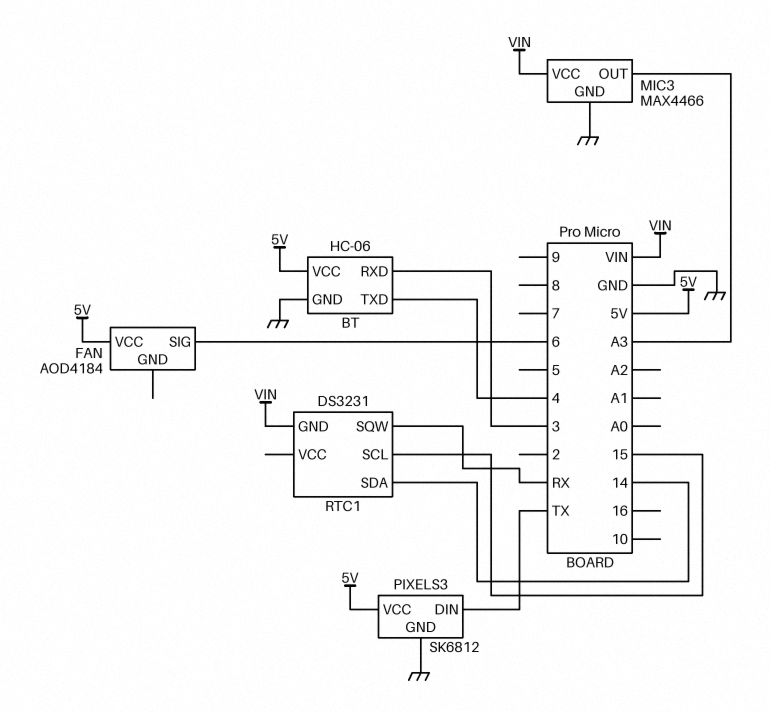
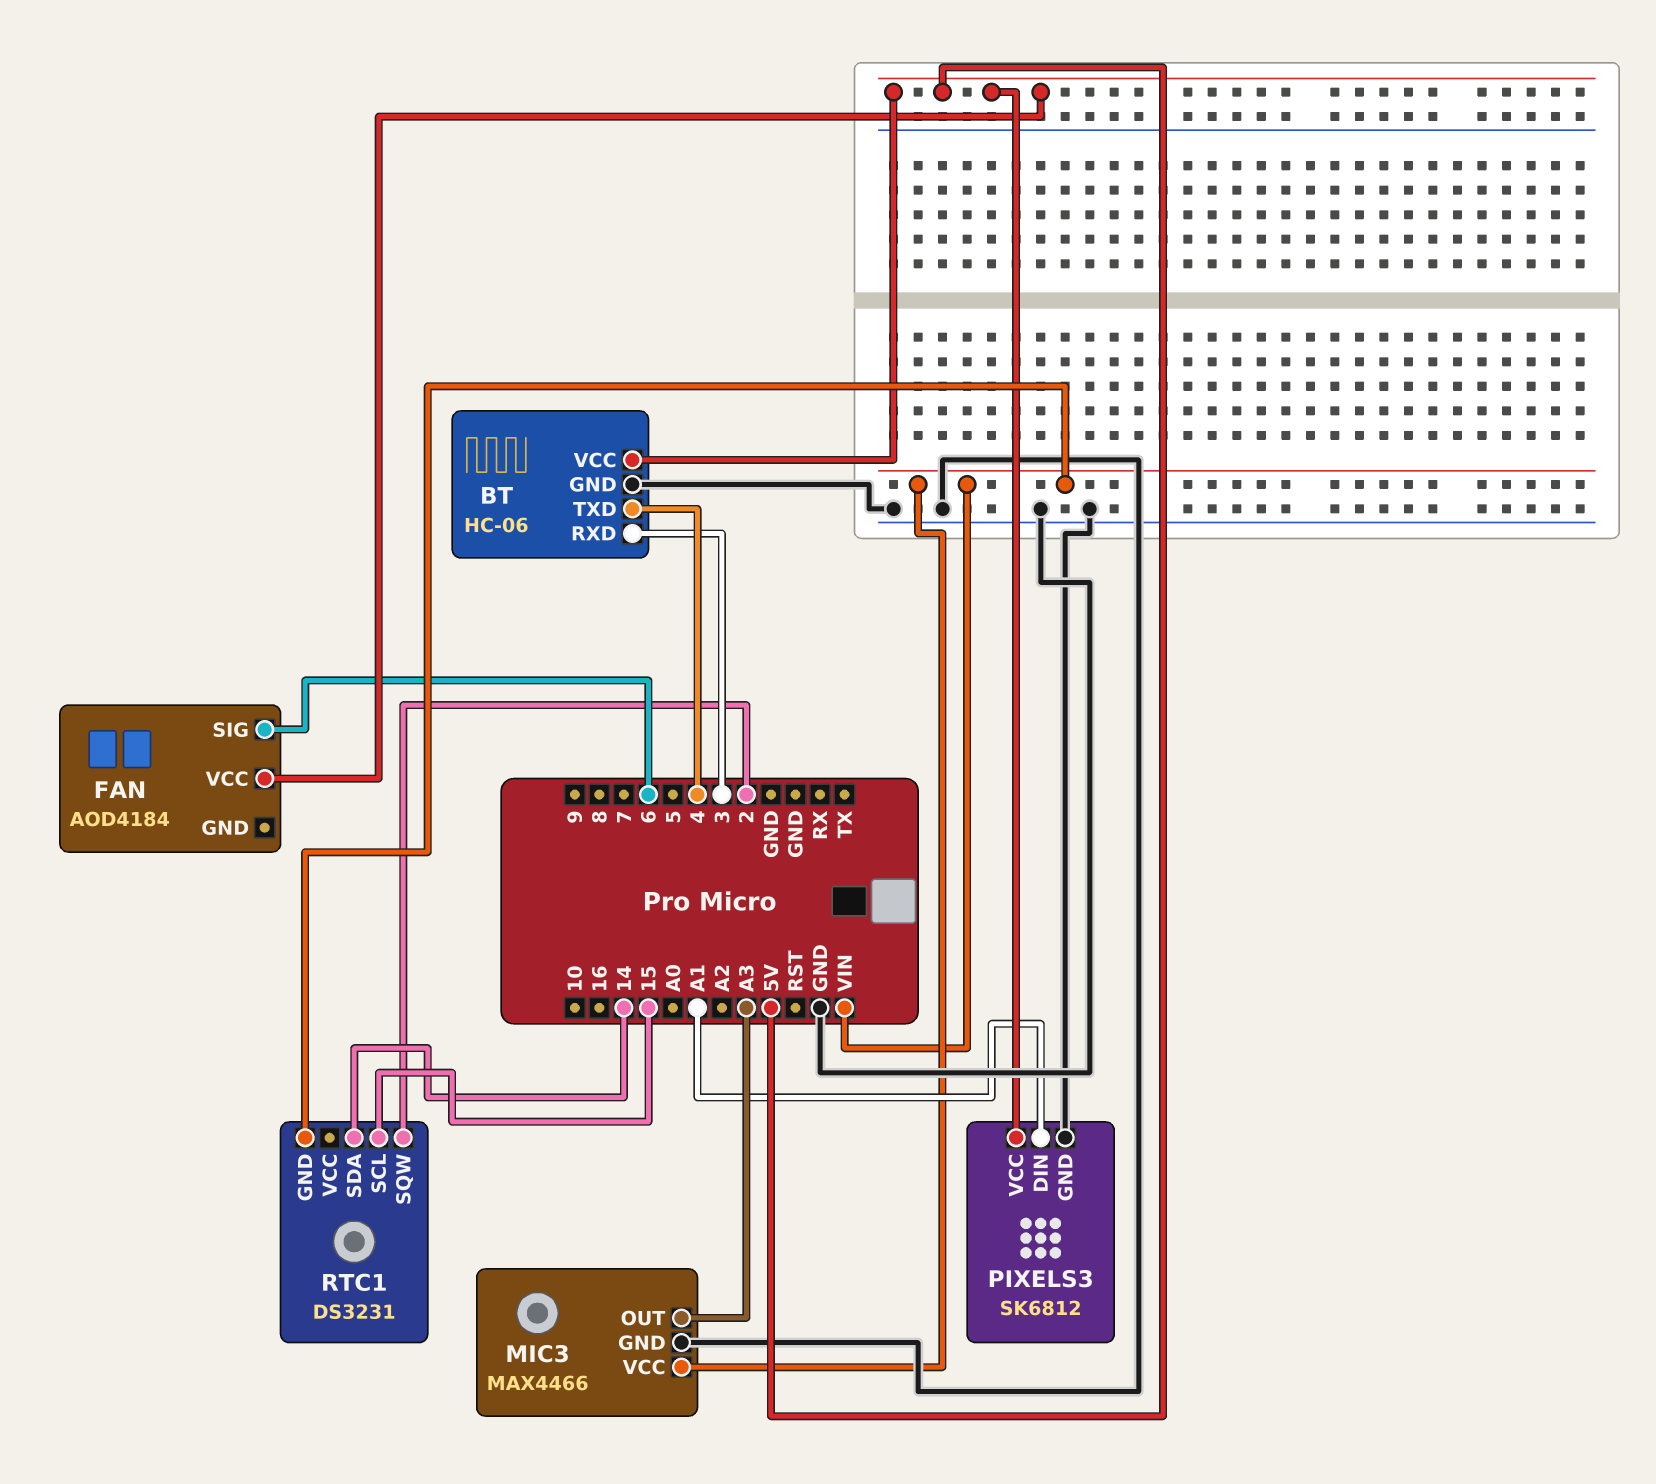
PIXELS3 pin DIN: TX -> A1
RTC1 pin SQW: RX -> 2

